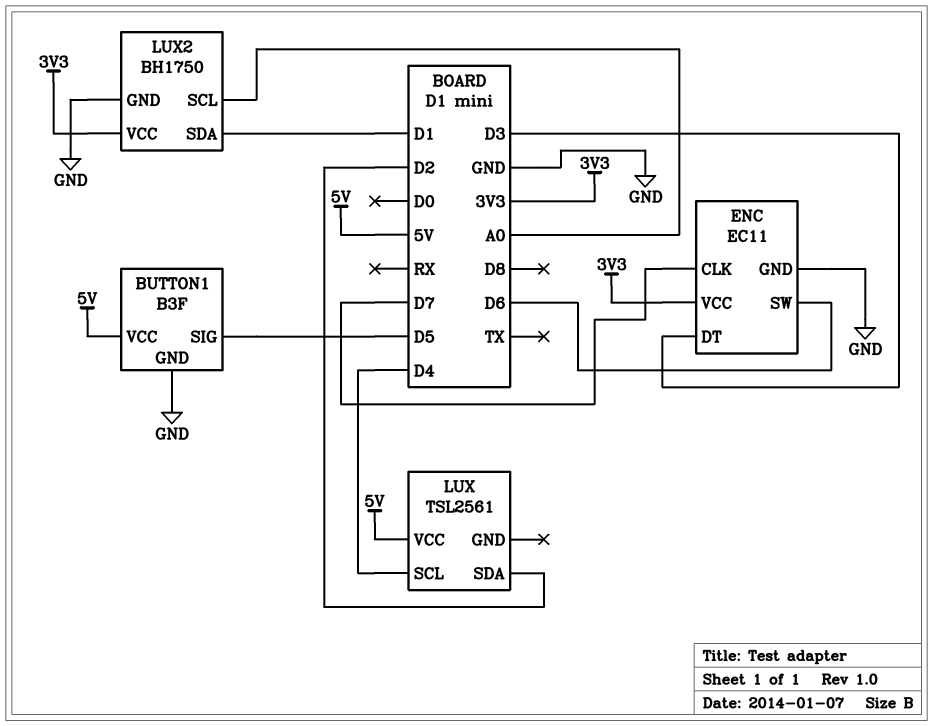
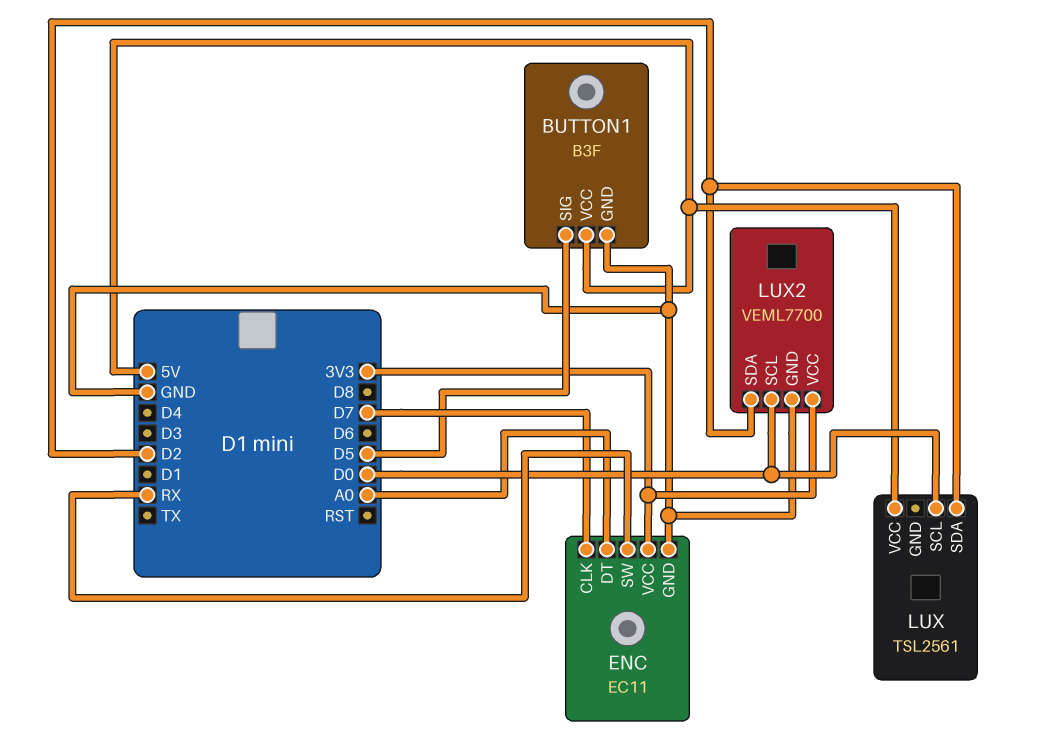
ENC pin DT: D3 -> A0
ENC pin SW: D6 -> RX
LUX pin SCL: D4 -> D0
LUX2: BH1750 -> VEML7700
LUX2 pin SCL: A0 -> D0
LUX2 pin SDA: D1 -> D2

